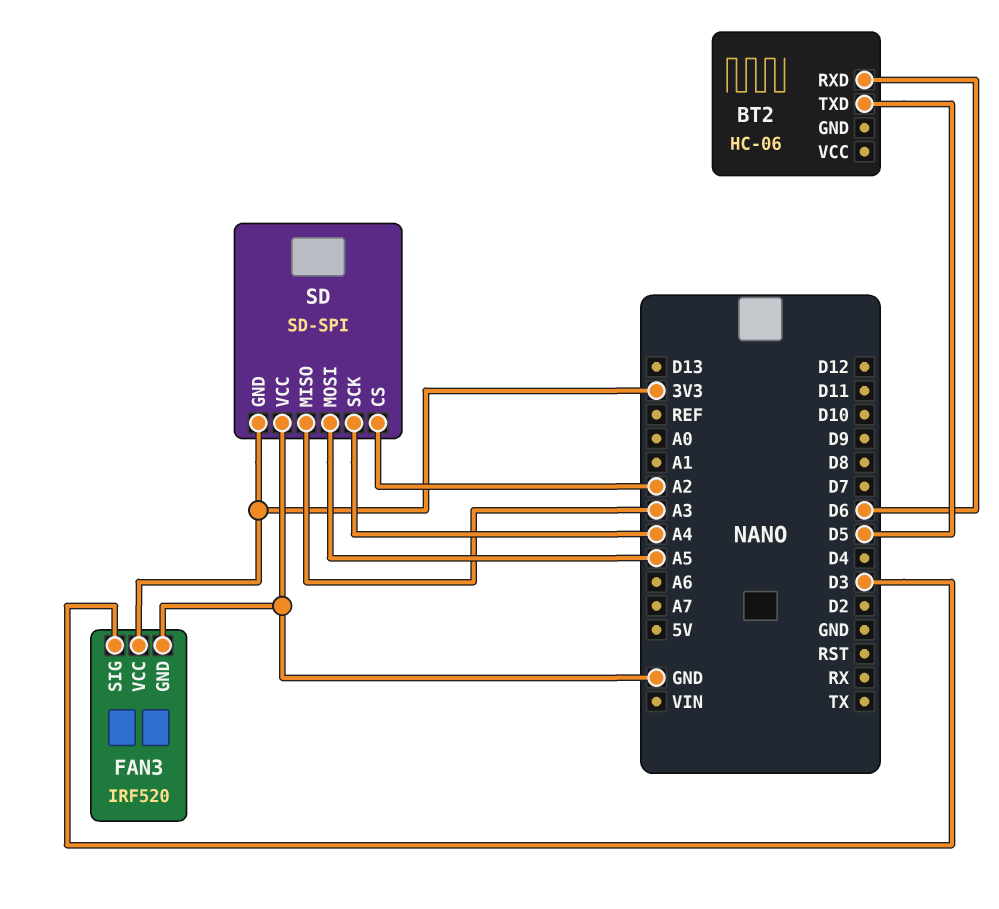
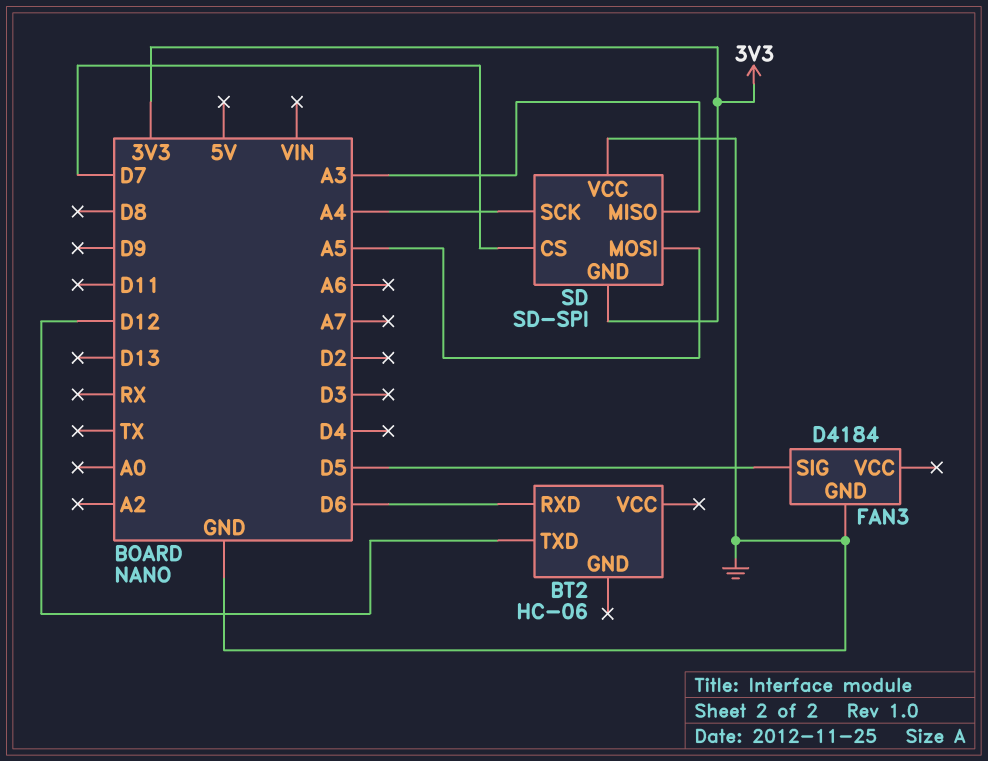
BT2 pin TXD: D5 -> D12
FAN3: IRF520 -> D4184
FAN3 pin SIG: D3 -> D5
FAN3 pin VCC: 3V3 -> none
SD pin CS: A2 -> D7

